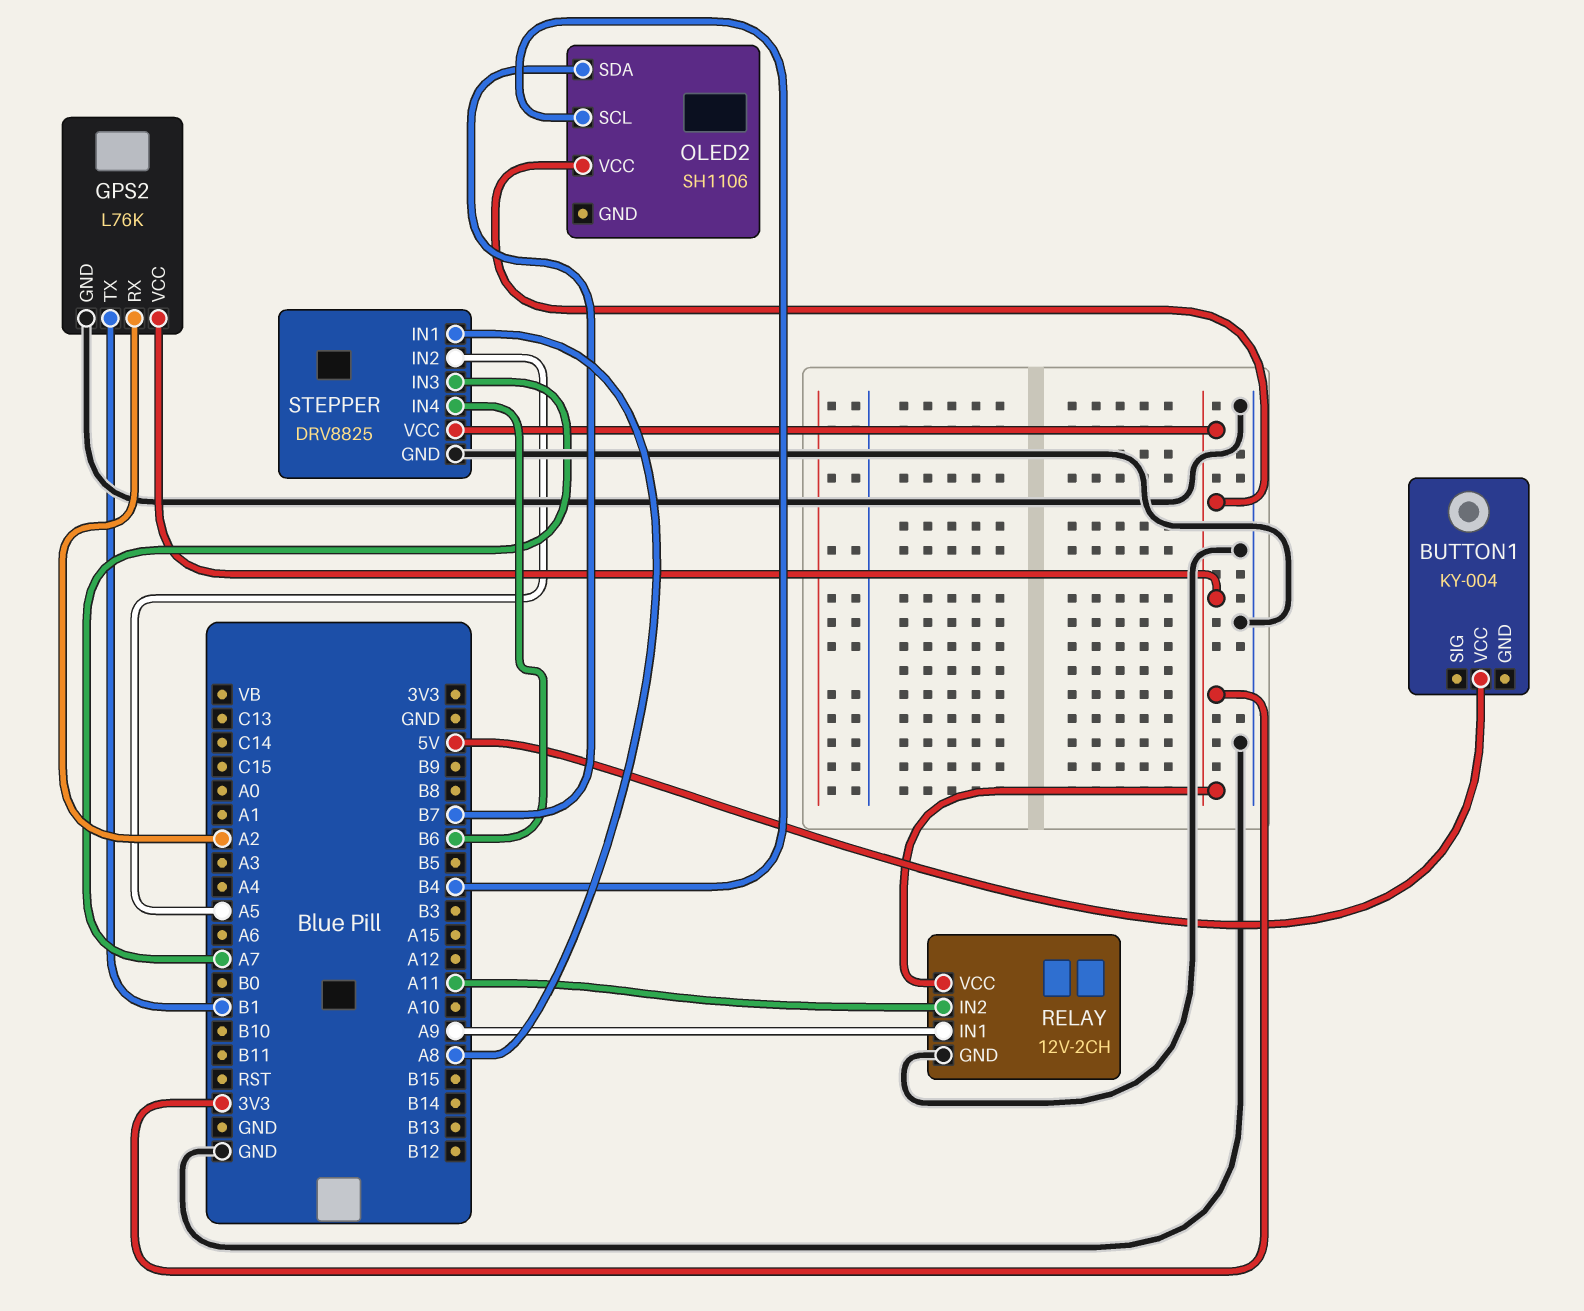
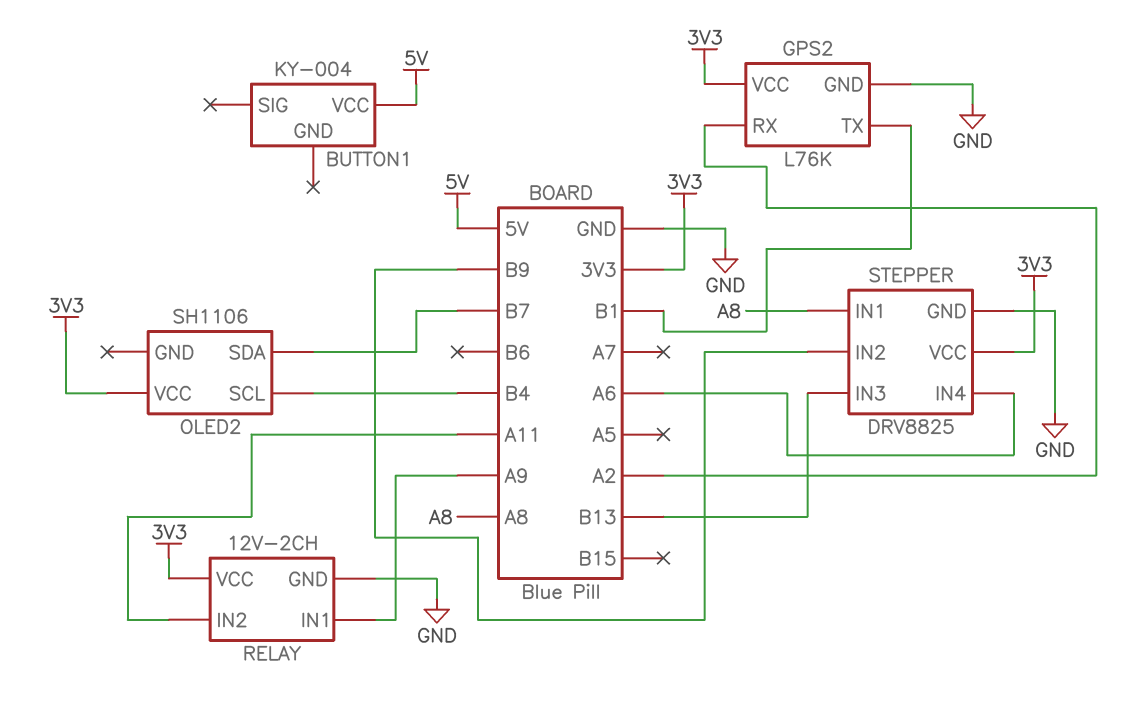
STEPPER pin IN2: A5 -> B9
STEPPER pin IN3: A7 -> B13
STEPPER pin IN4: B6 -> A6

